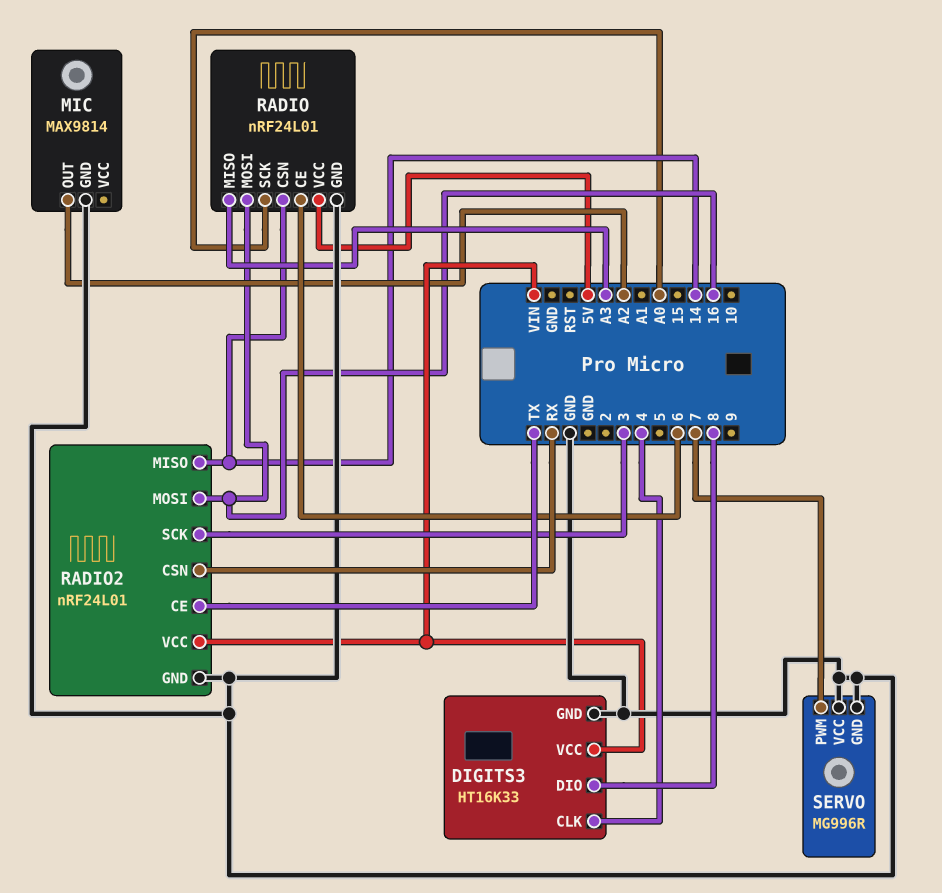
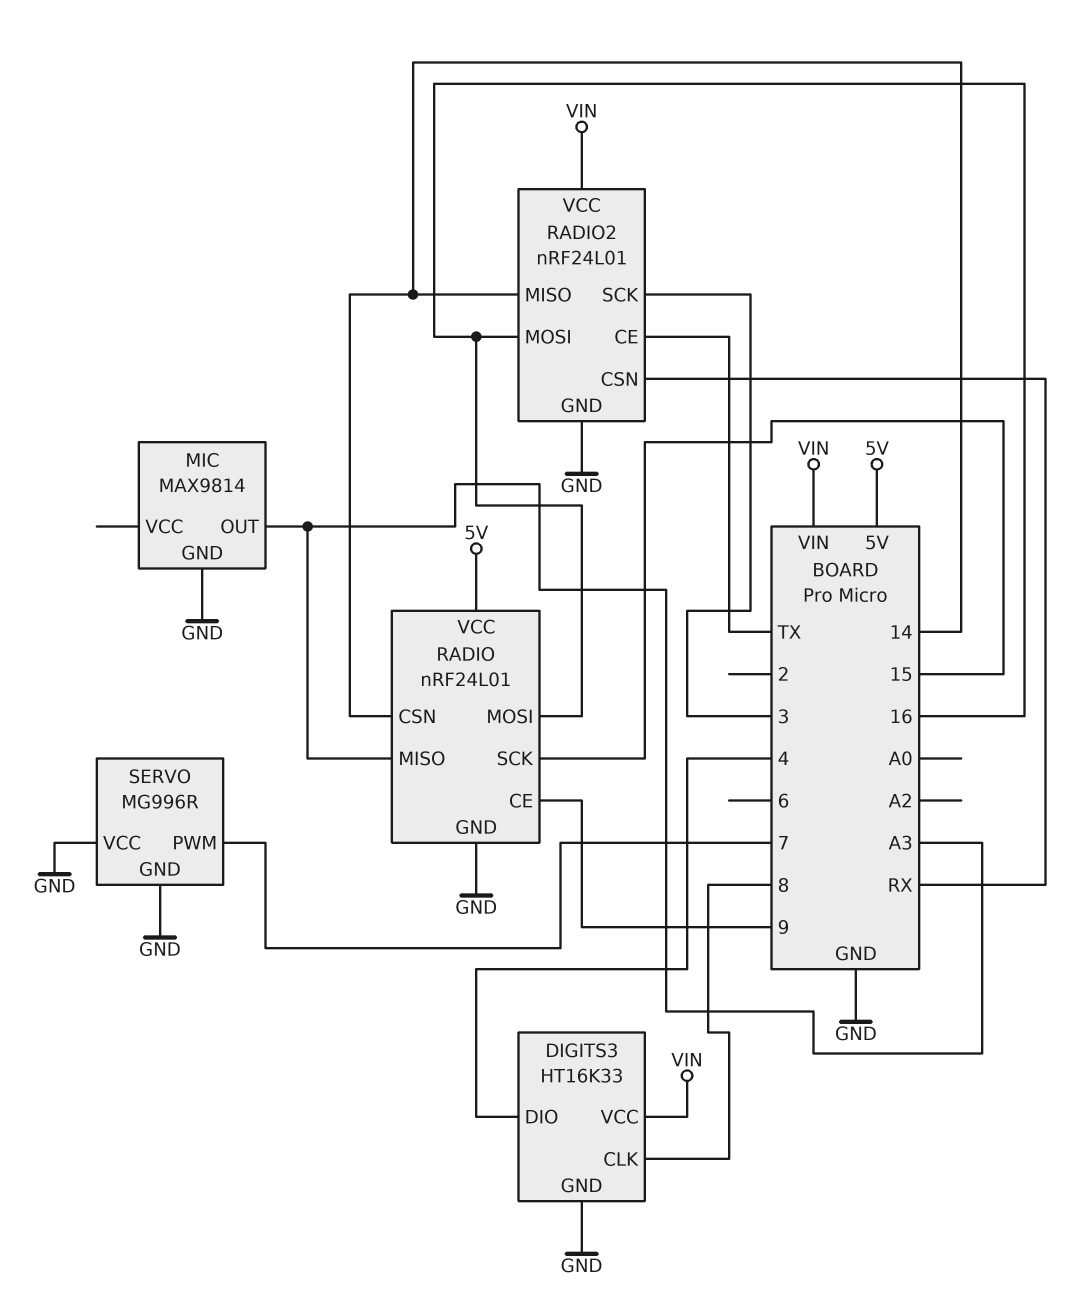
DIGITS3 pin CLK: 4 -> 8
DIGITS3 pin DIO: 8 -> 4
MIC pin OUT: A2 -> A3
RADIO pin CE: 6 -> 9
RADIO pin SCK: A0 -> 15

